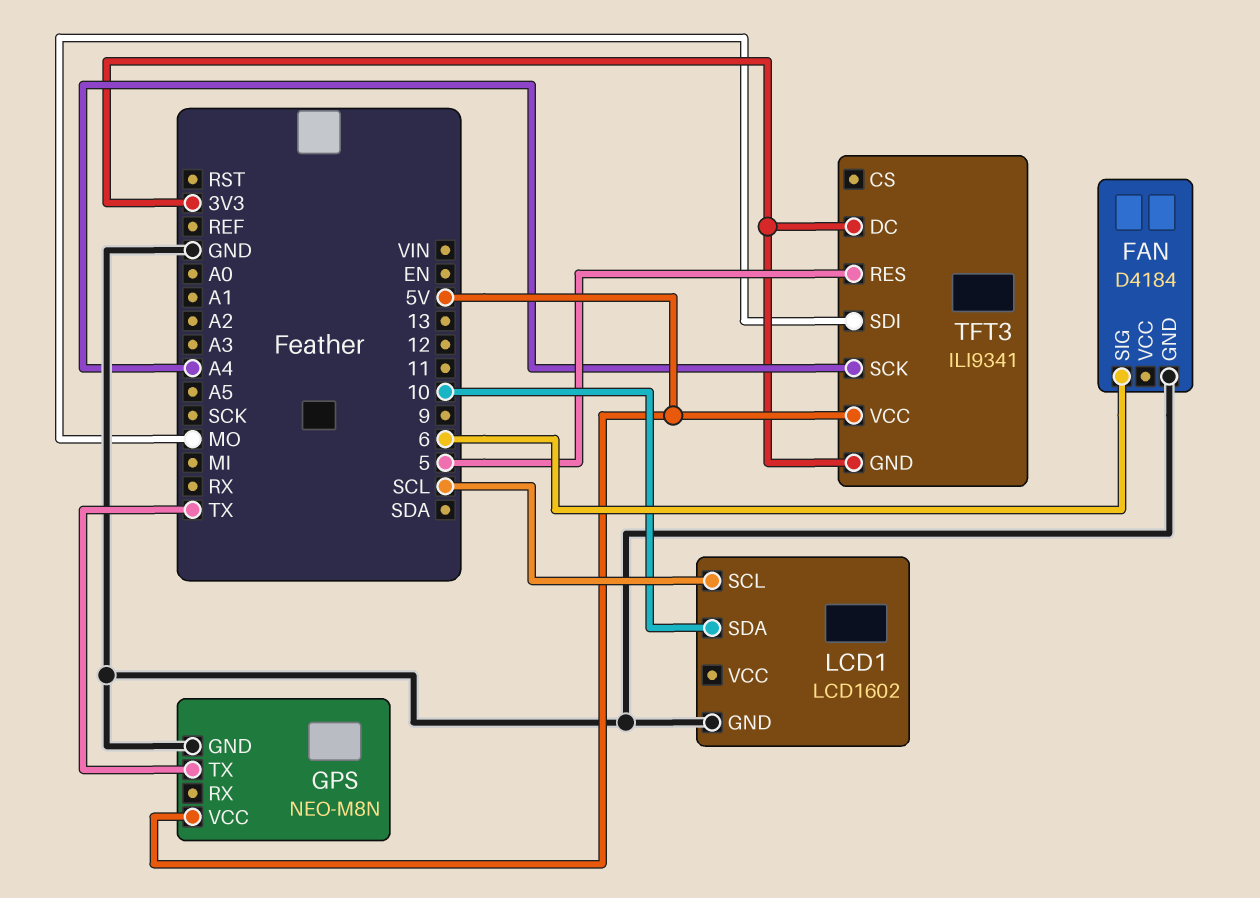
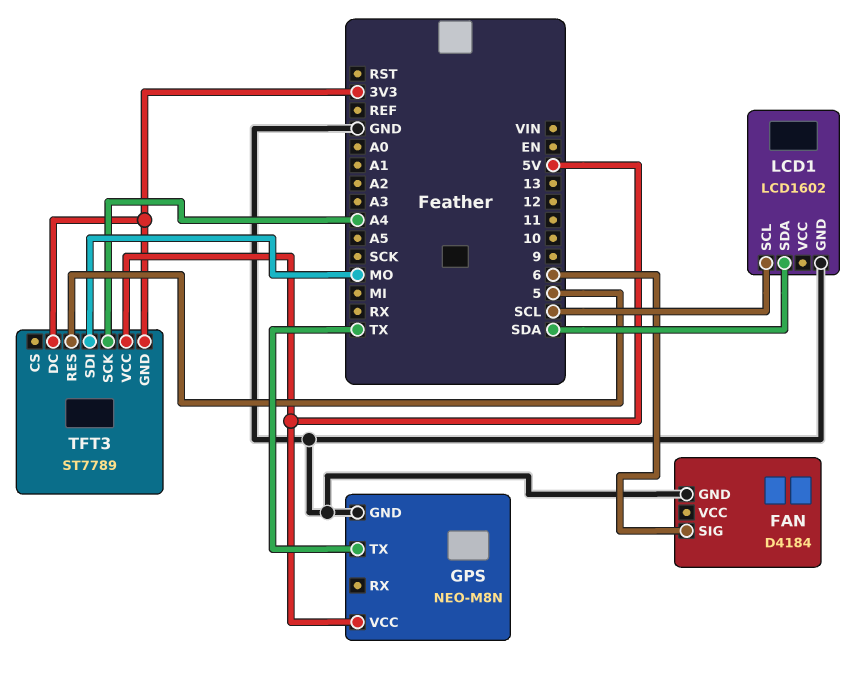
LCD1 pin SDA: 10 -> SDA
TFT3: ILI9341 -> ST7789

